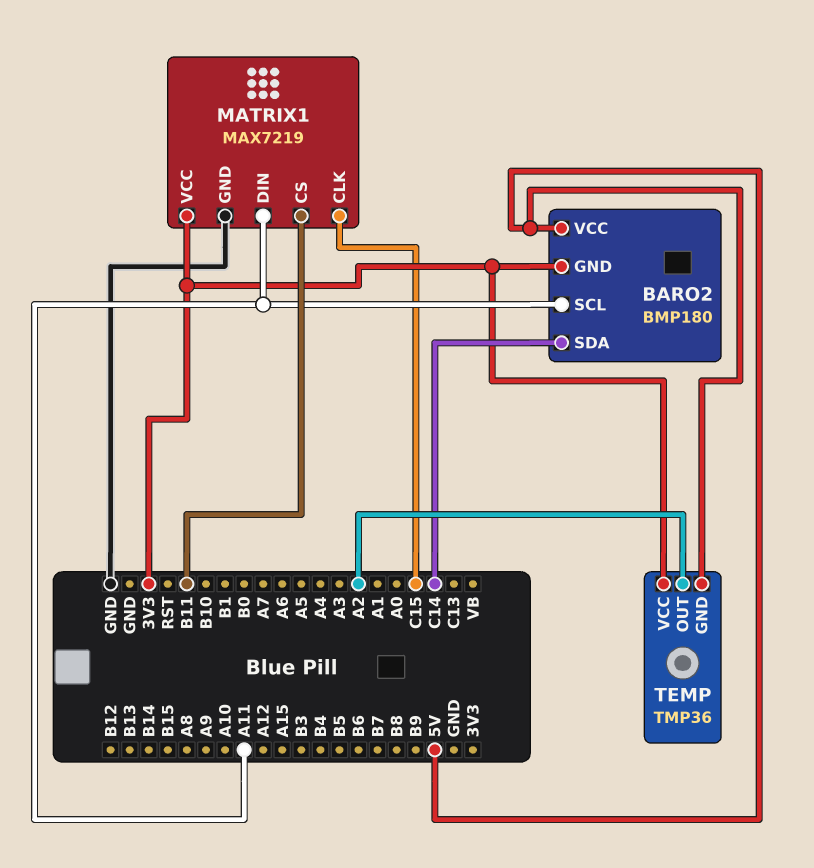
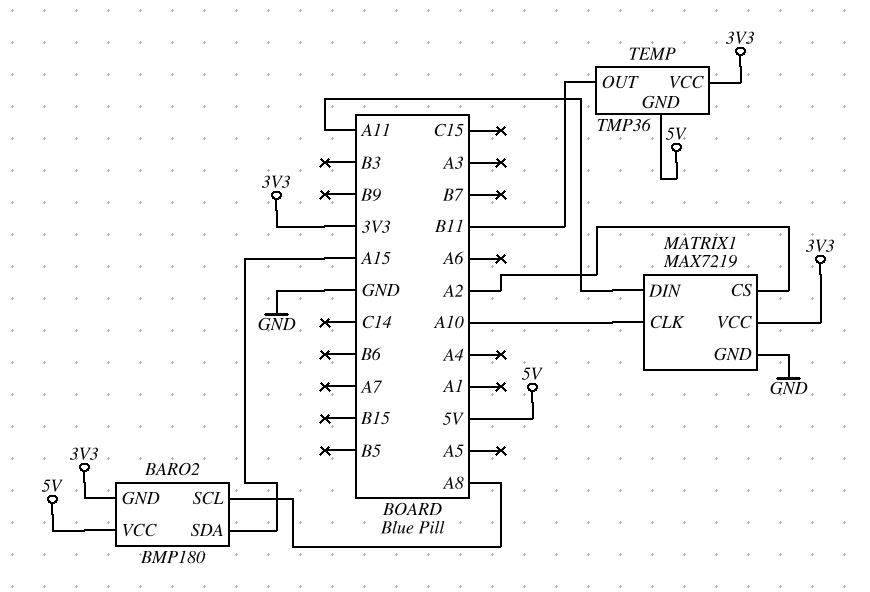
BARO2 pin SCL: A11 -> A8
BARO2 pin SDA: C14 -> A15
MATRIX1 pin CLK: C15 -> A10
MATRIX1 pin CS: B11 -> A2
TEMP pin OUT: A2 -> B11

